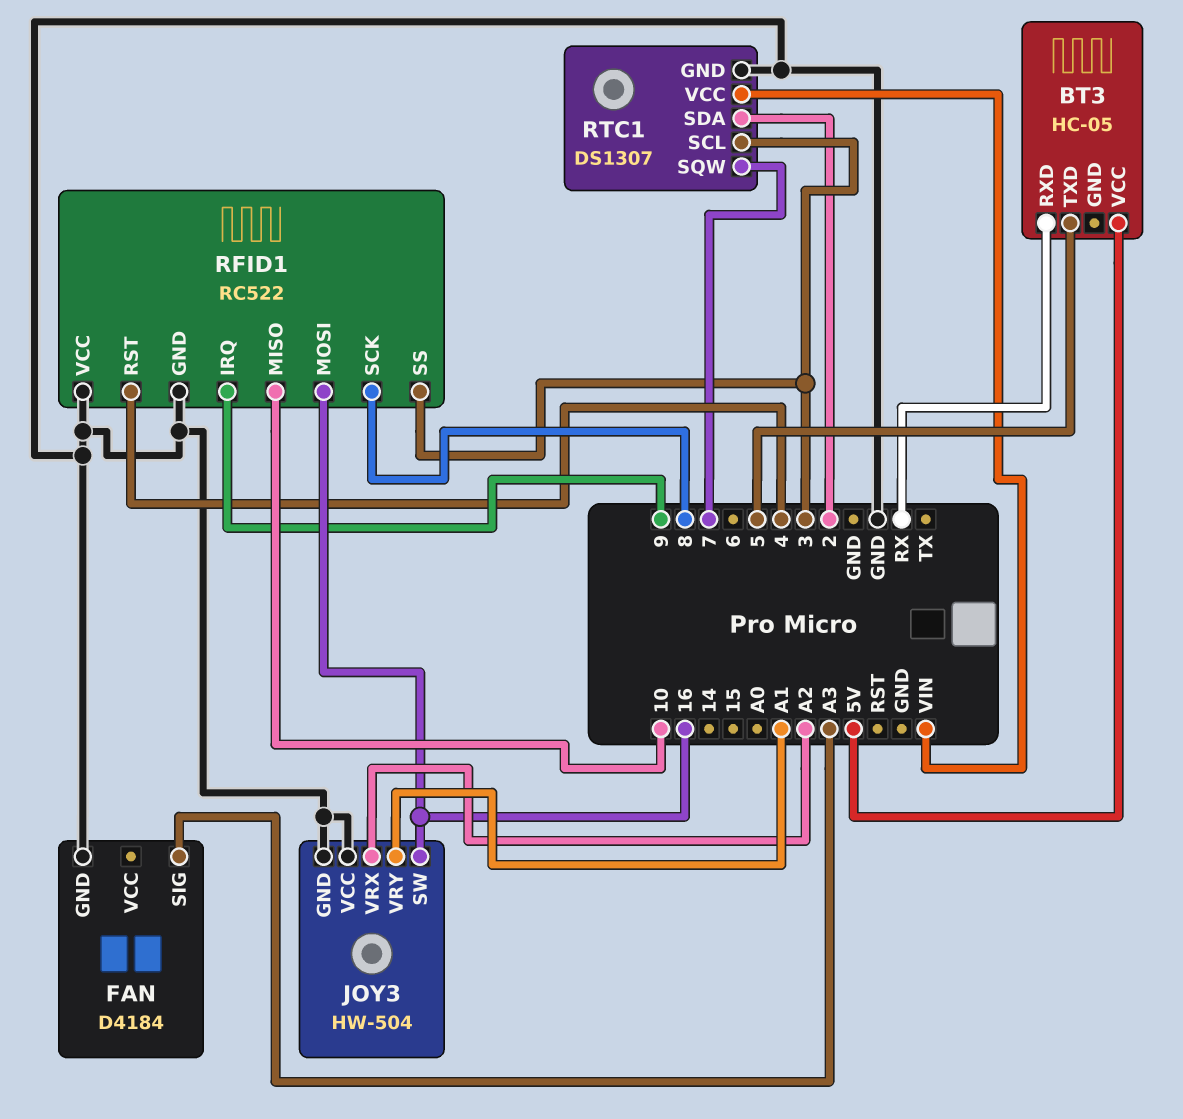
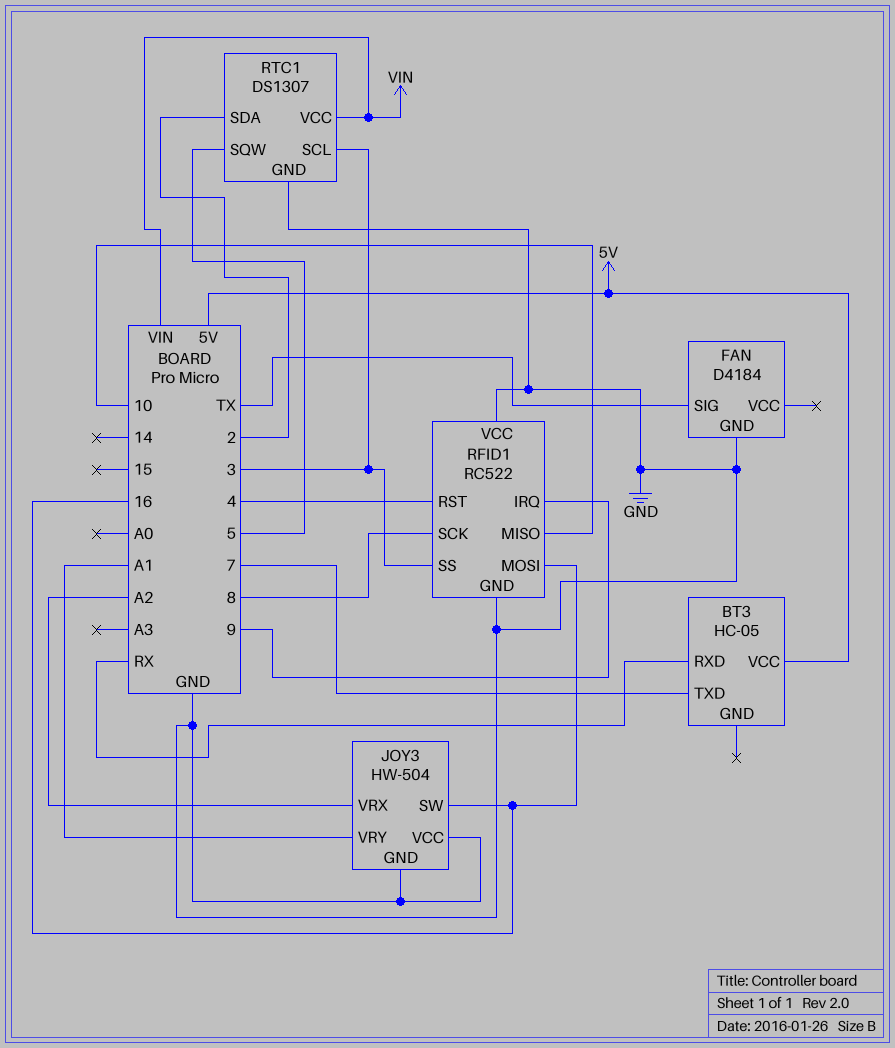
BT3 pin TXD: 5 -> 7
FAN pin SIG: A3 -> TX
RTC1 pin SQW: 7 -> 5

